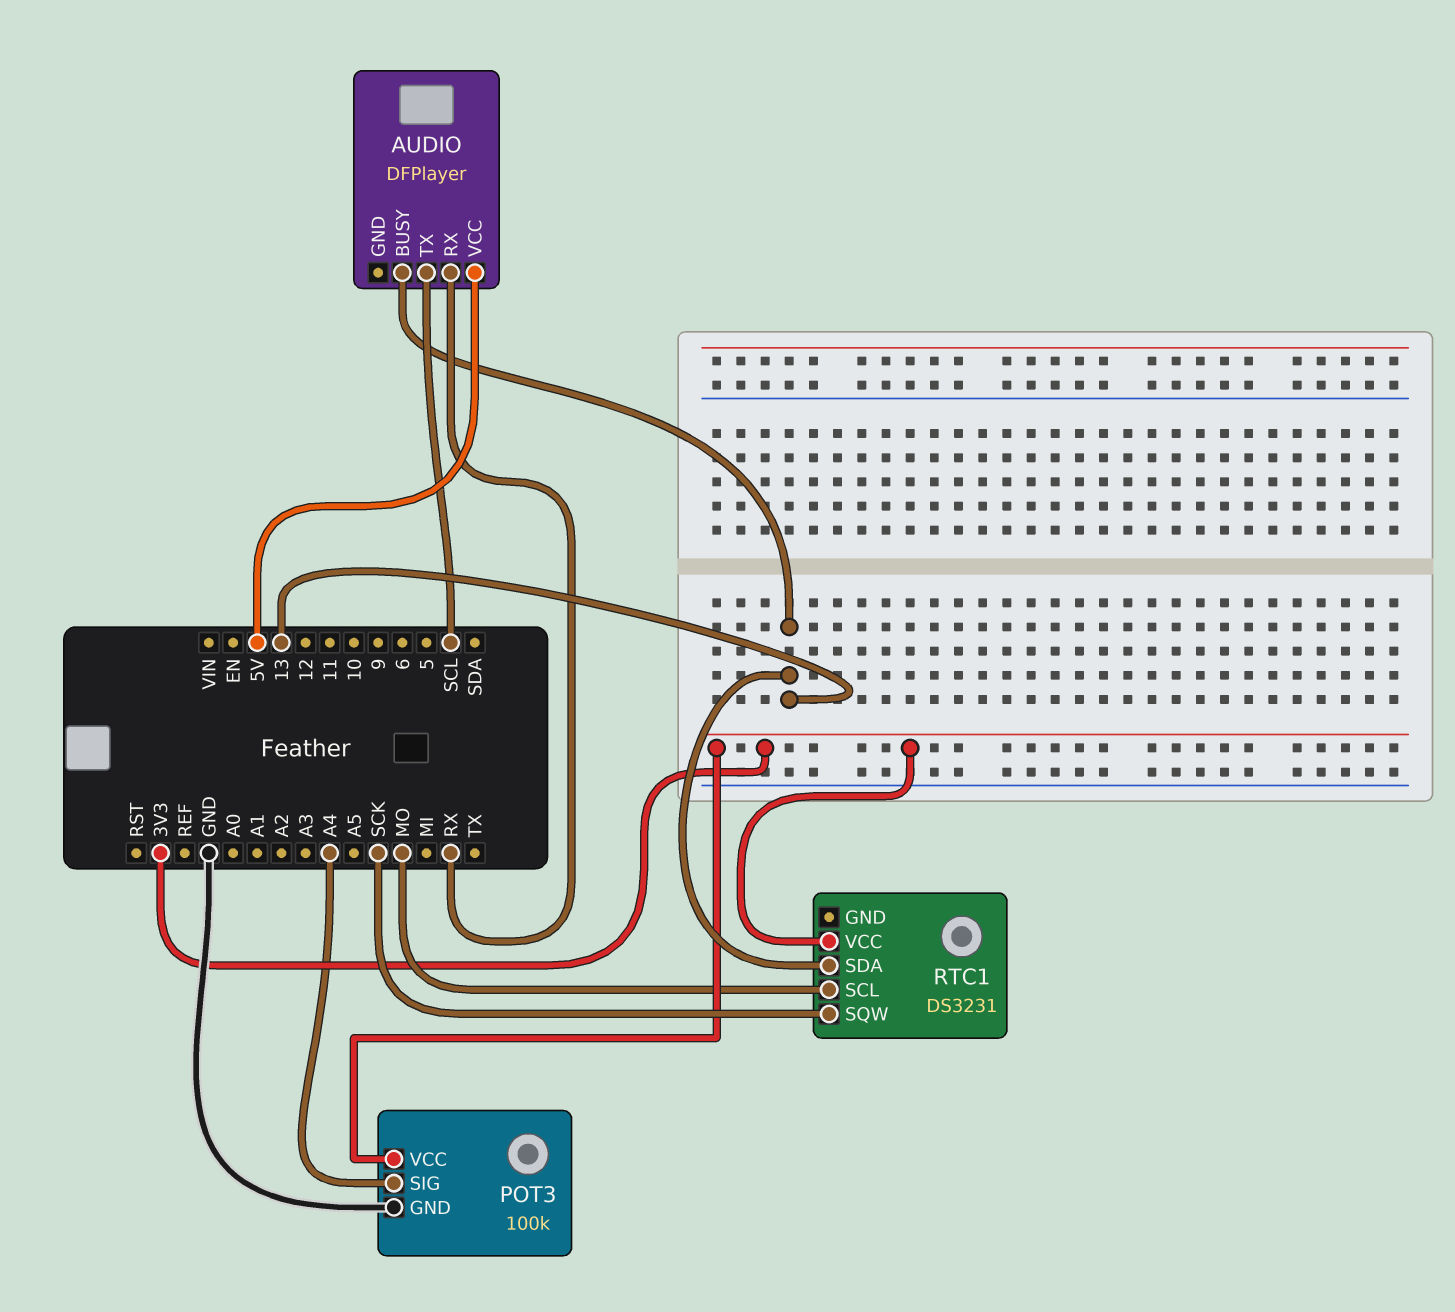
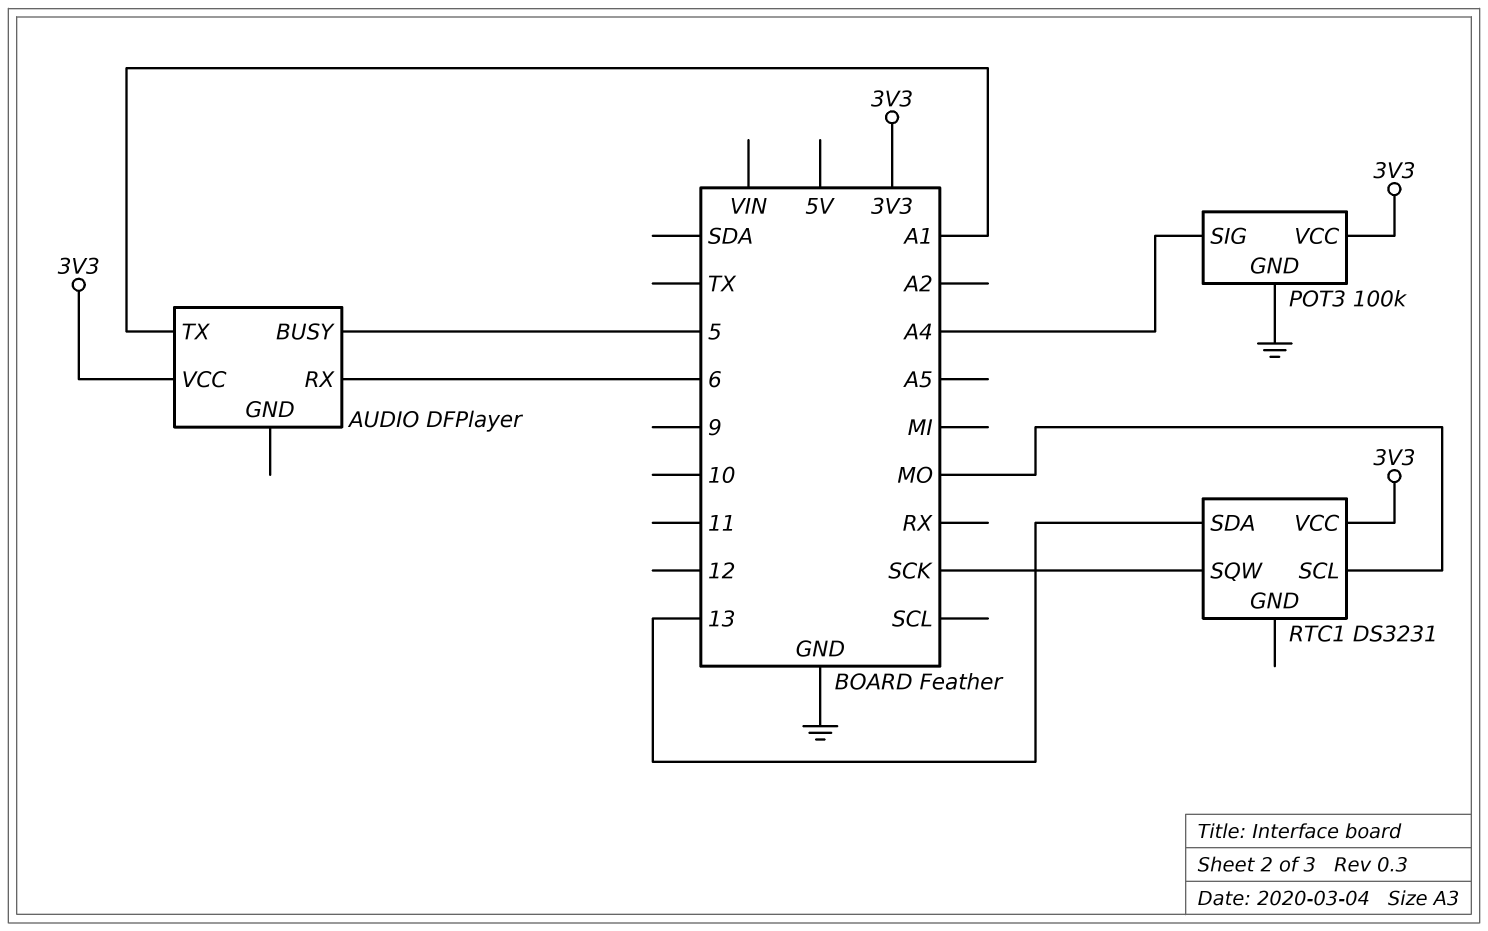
AUDIO pin BUSY: 13 -> 5
AUDIO pin RX: RX -> 6
AUDIO pin TX: SCL -> A1
AUDIO pin VCC: 5V -> 3V3

